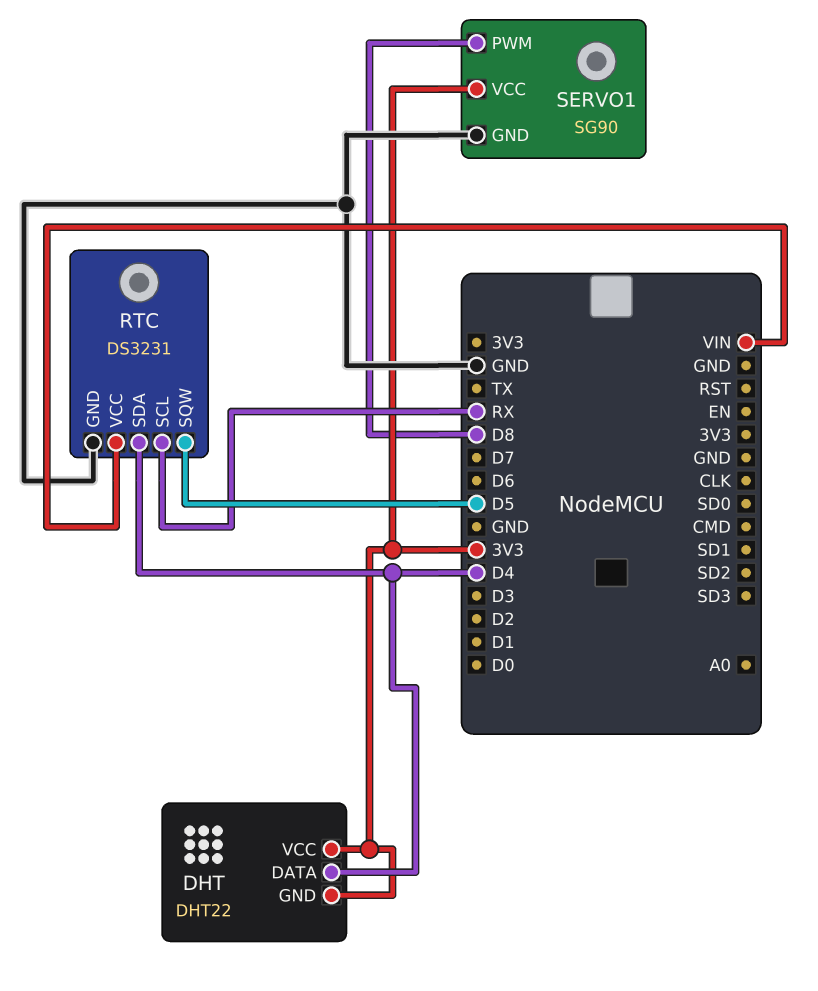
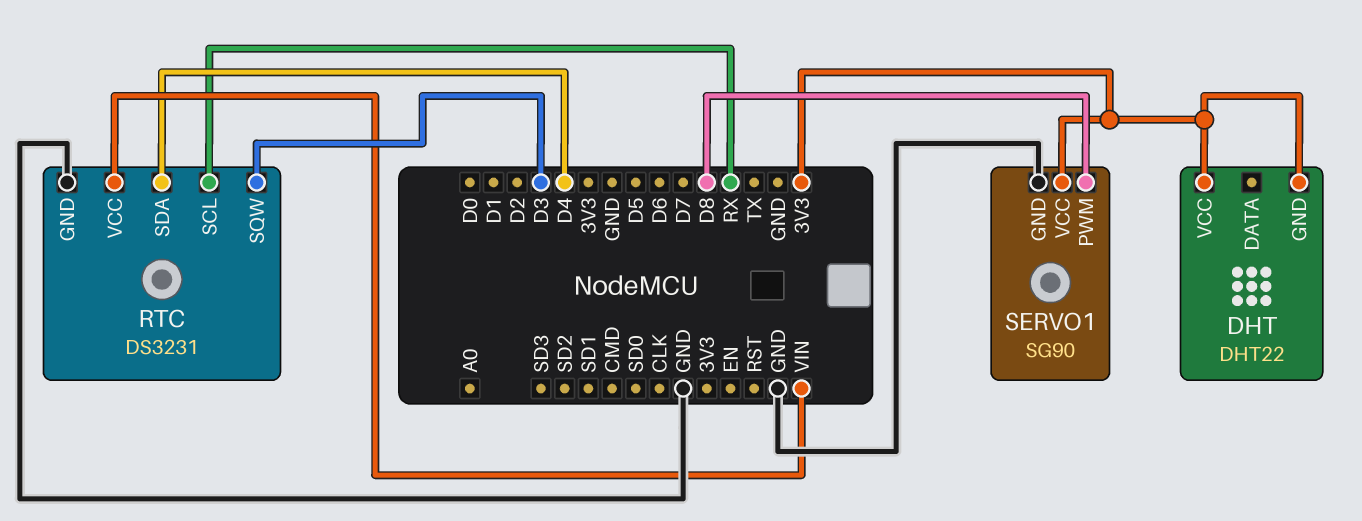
DHT pin DATA: D4 -> none
RTC pin SQW: D5 -> D3

